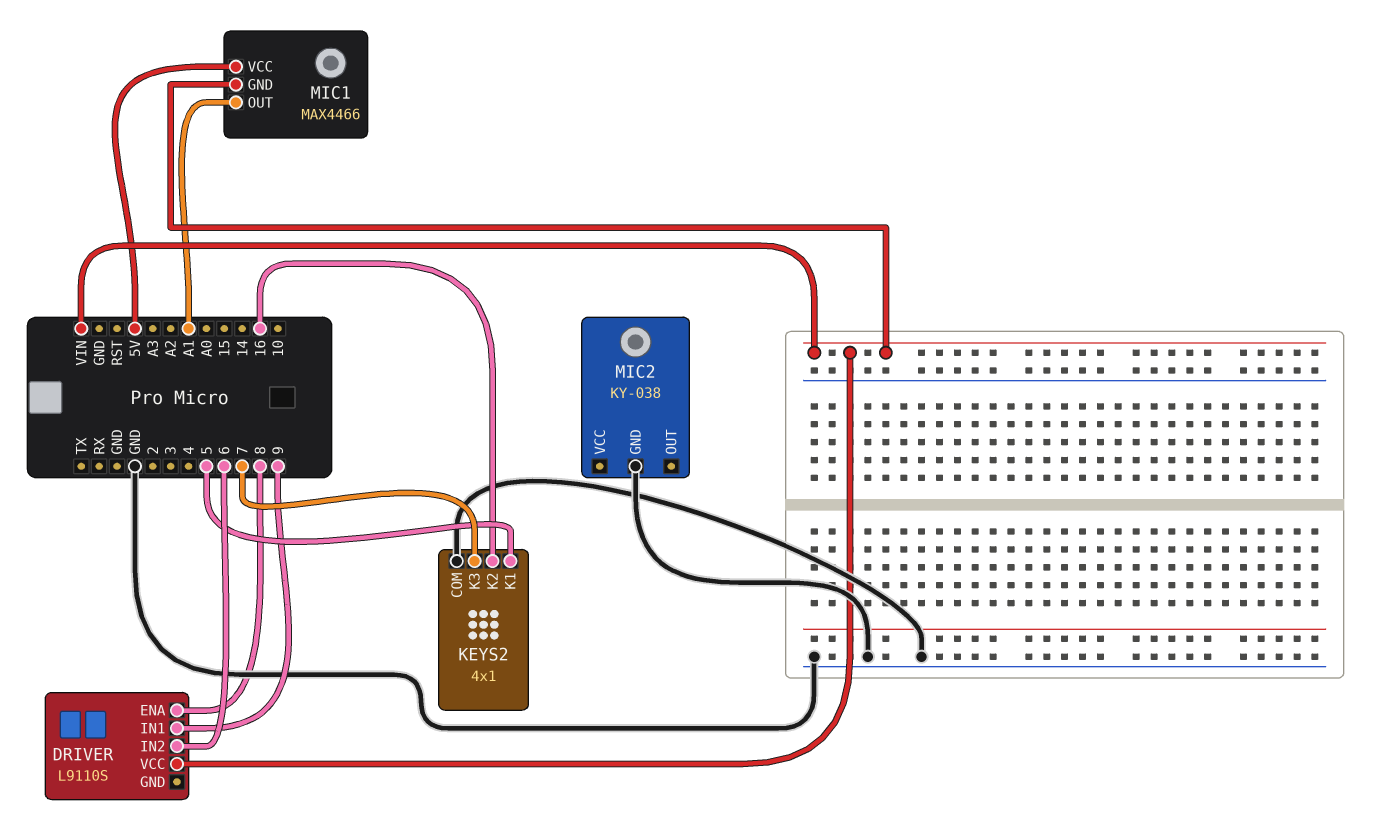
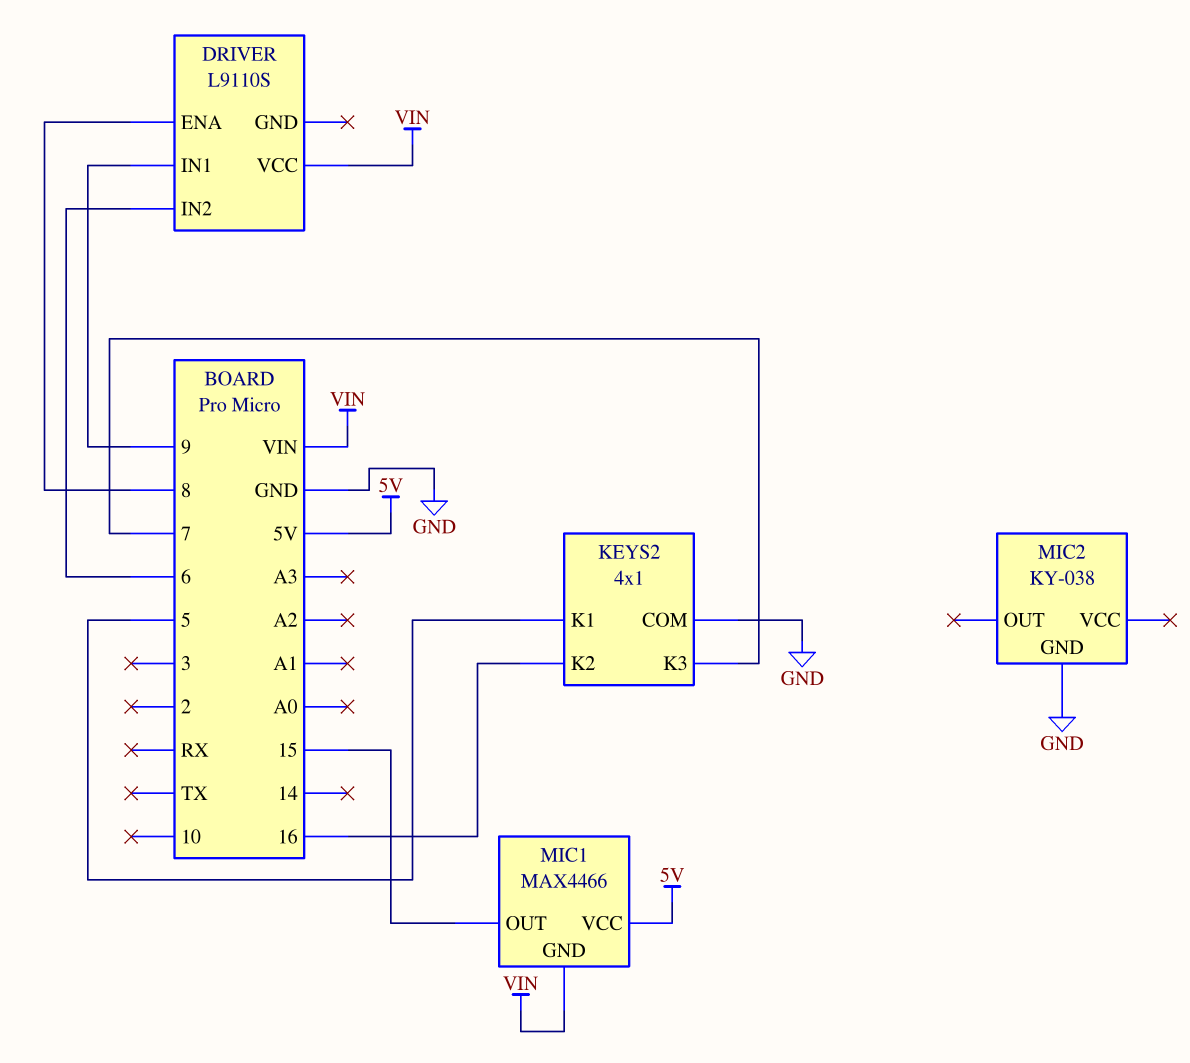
MIC1 pin OUT: A1 -> 15

